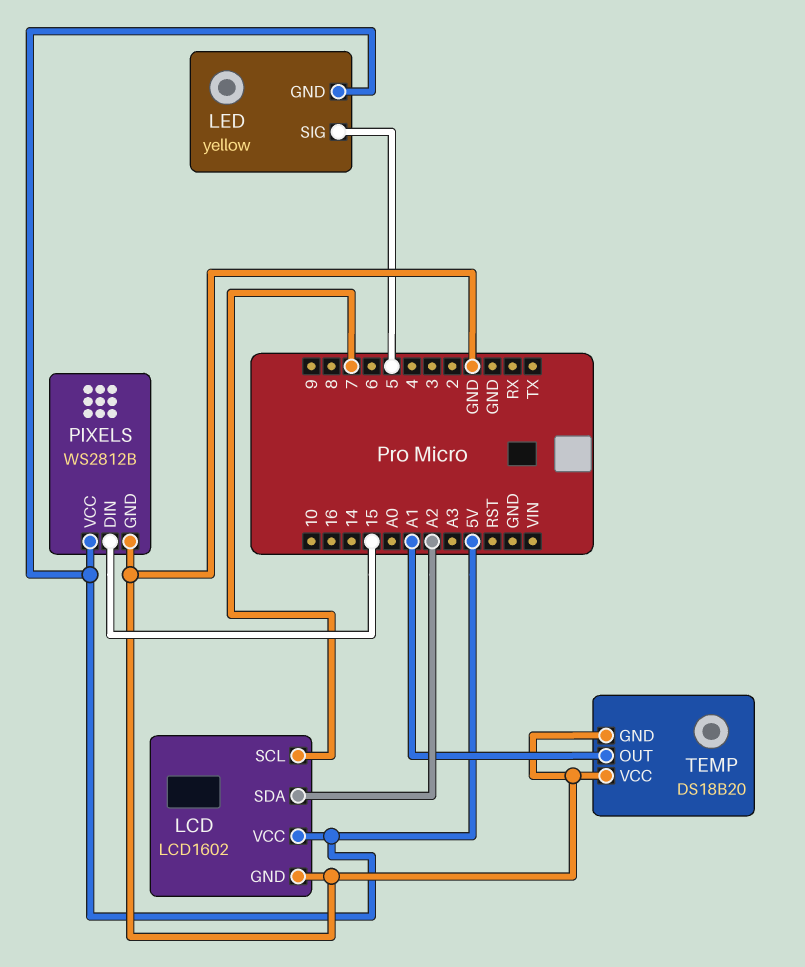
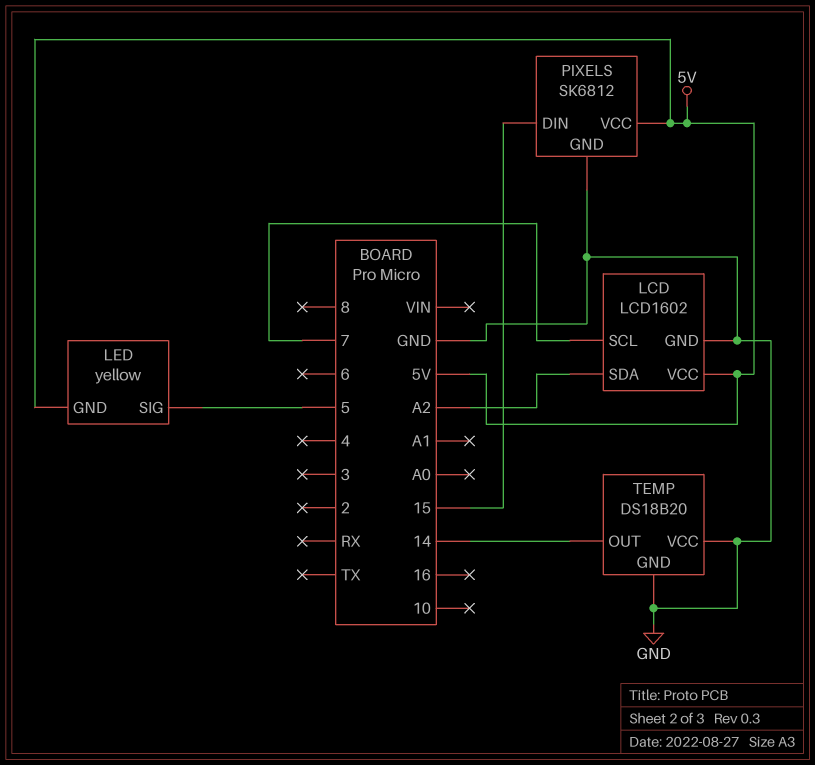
PIXELS: WS2812B -> SK6812
TEMP pin OUT: A1 -> 14

